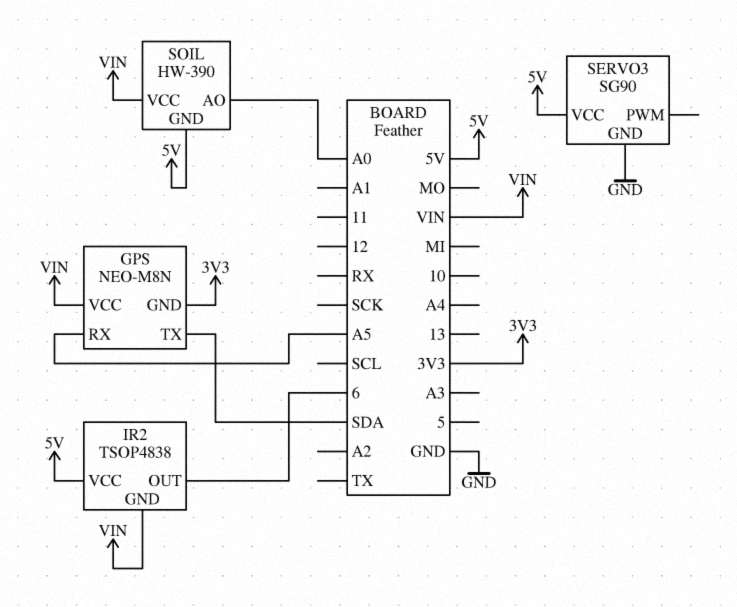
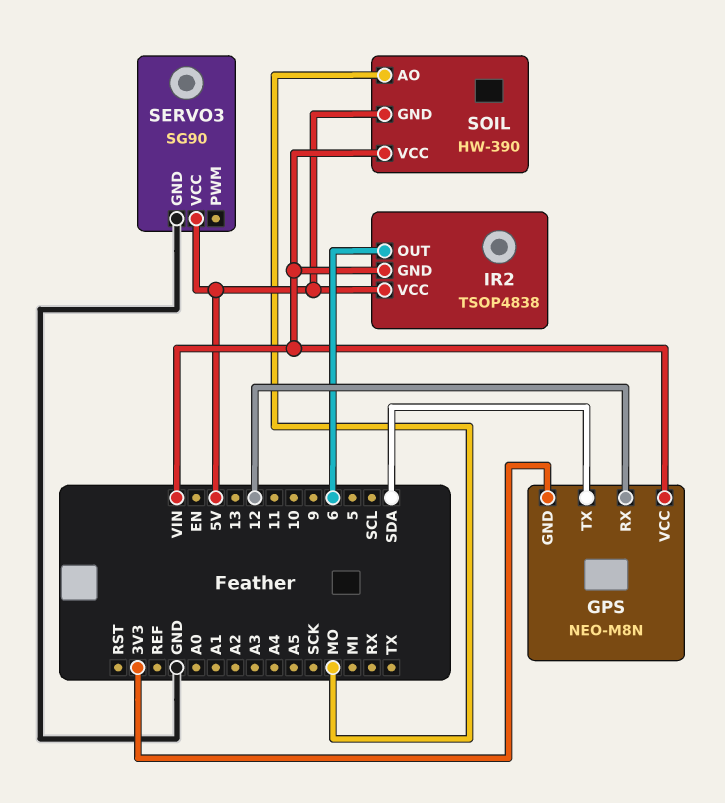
GPS pin RX: A5 -> 12
SOIL pin AO: A0 -> MO

